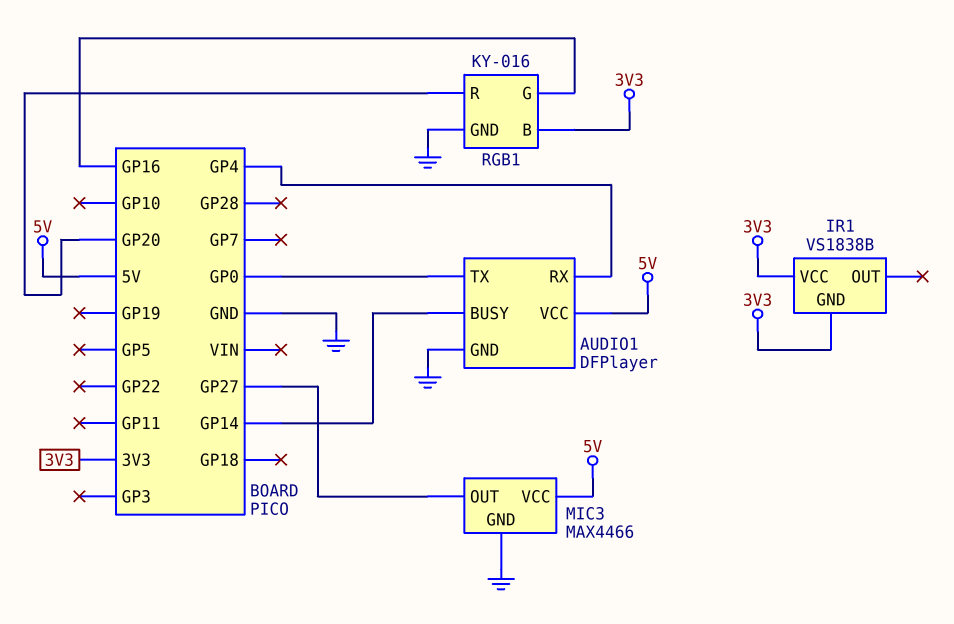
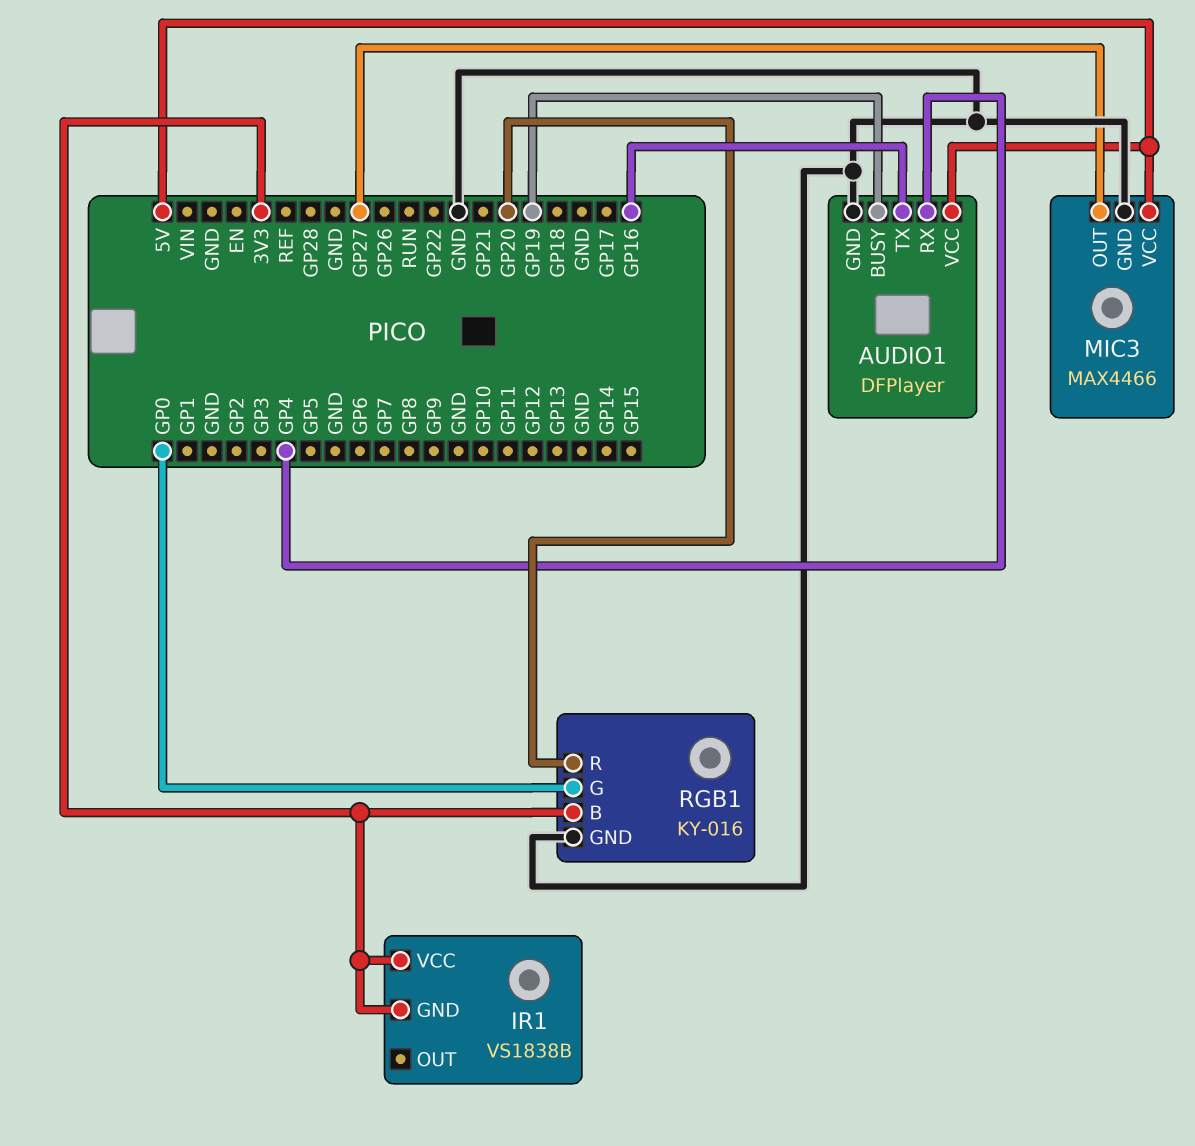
AUDIO1 pin BUSY: GP14 -> GP19
AUDIO1 pin TX: GP0 -> GP16
RGB1 pin G: GP16 -> GP0

